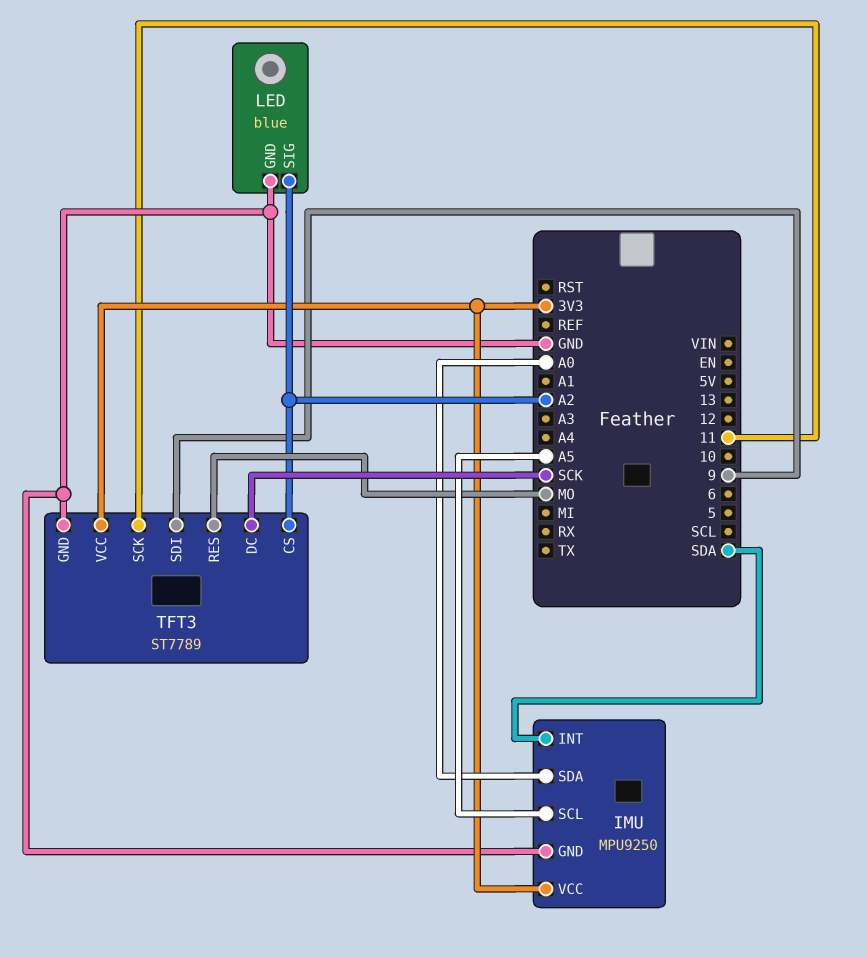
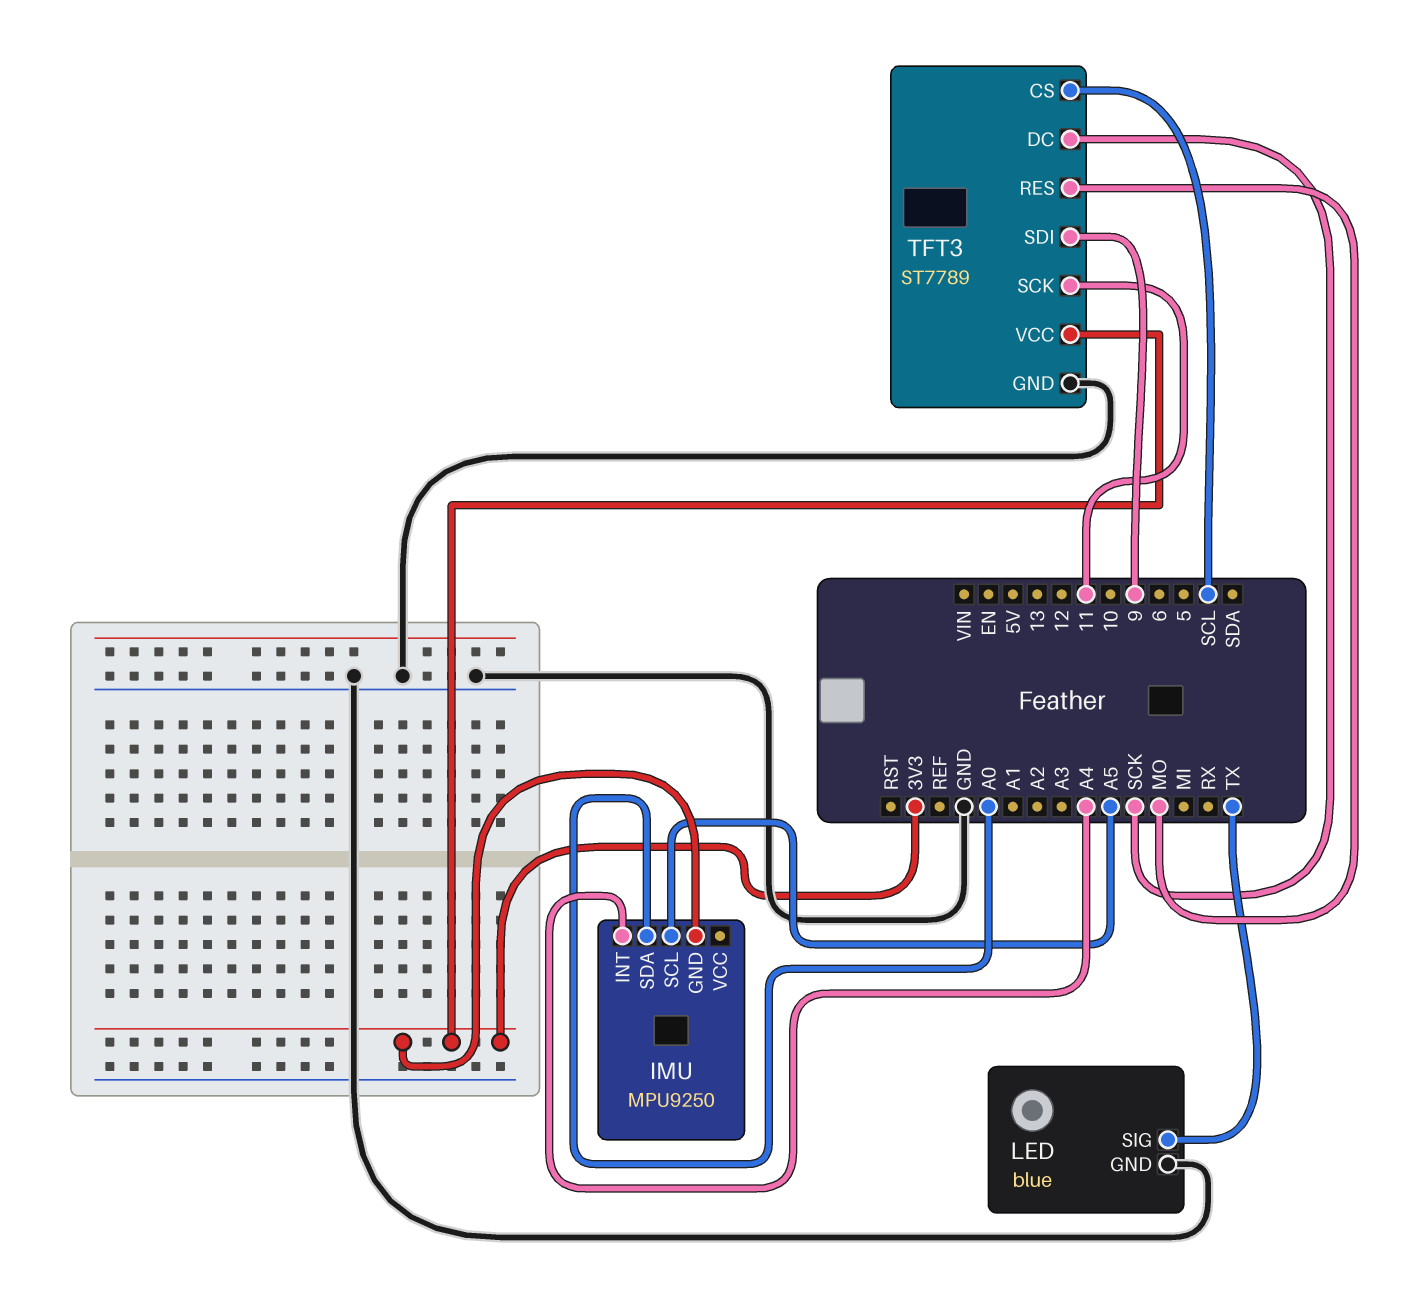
IMU pin GND: GND -> 3V3
IMU pin INT: SDA -> A4
IMU pin VCC: 3V3 -> none
LED pin SIG: A2 -> TX
TFT3 pin CS: A2 -> SCL

